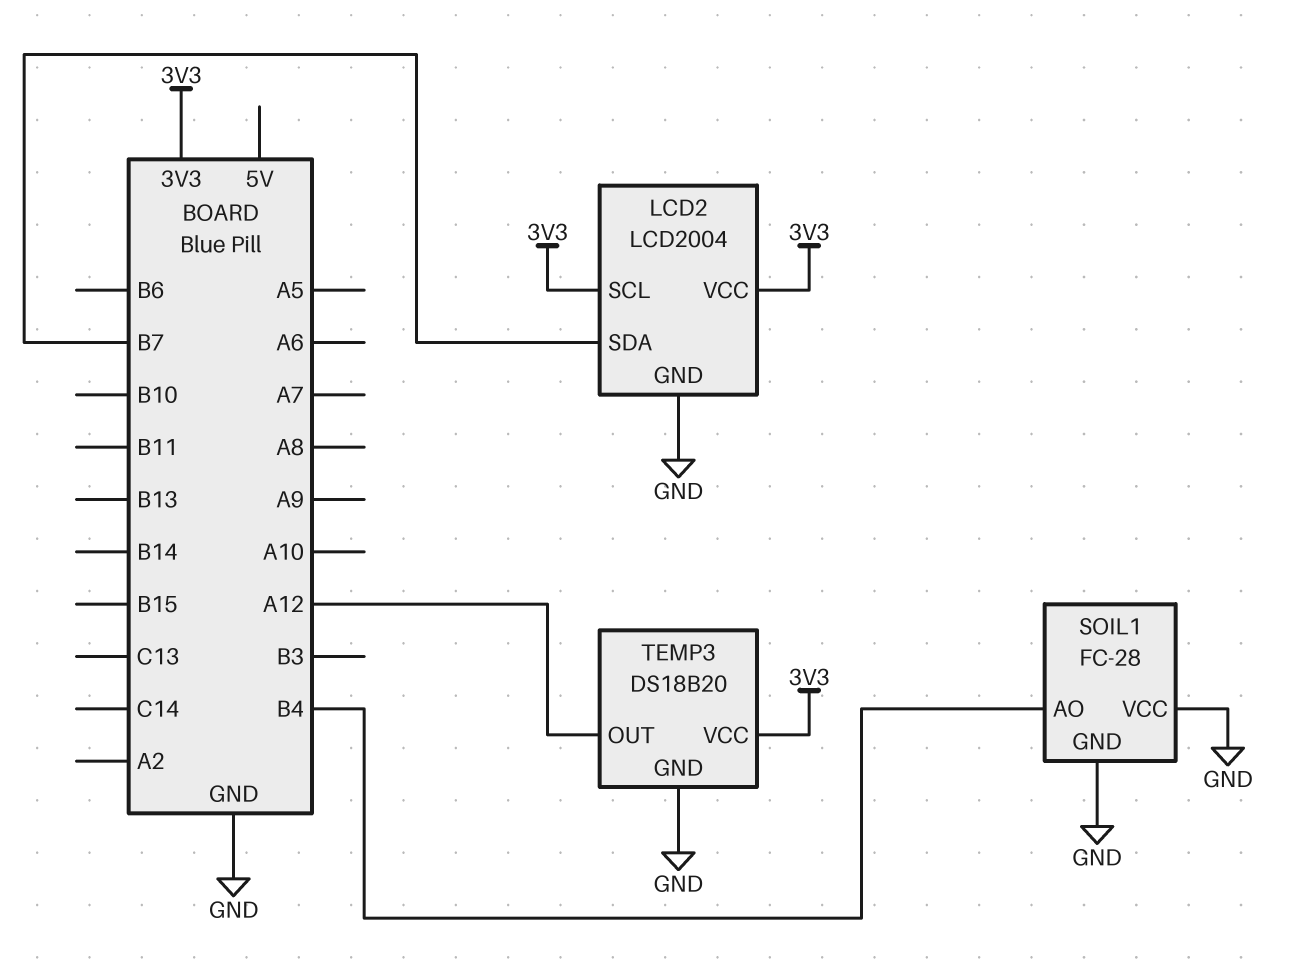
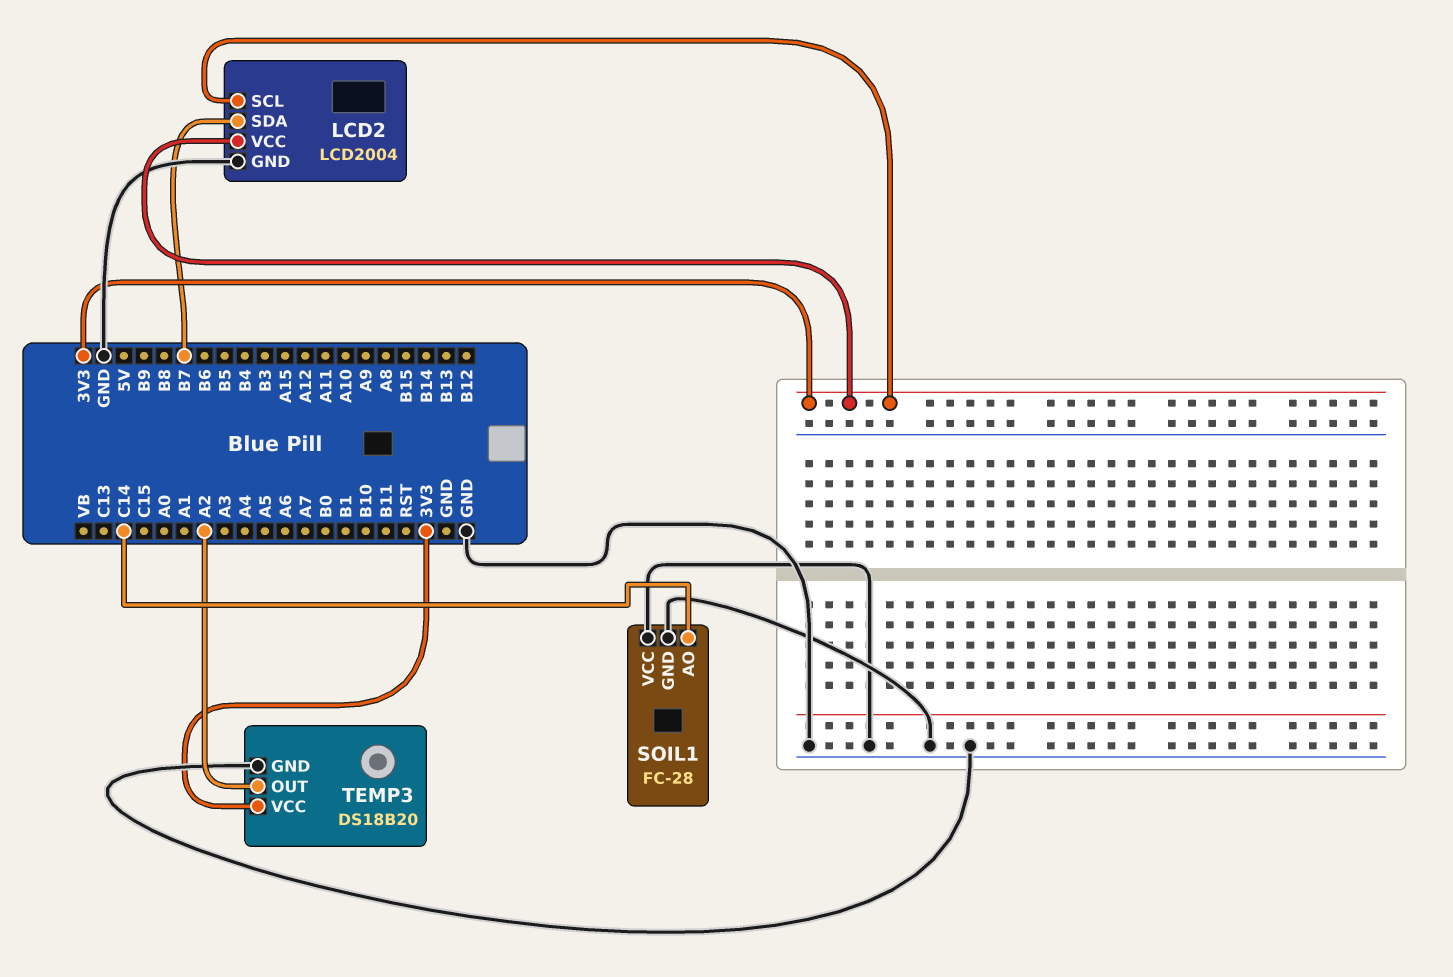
SOIL1 pin AO: B4 -> C14
TEMP3 pin OUT: A12 -> A2

